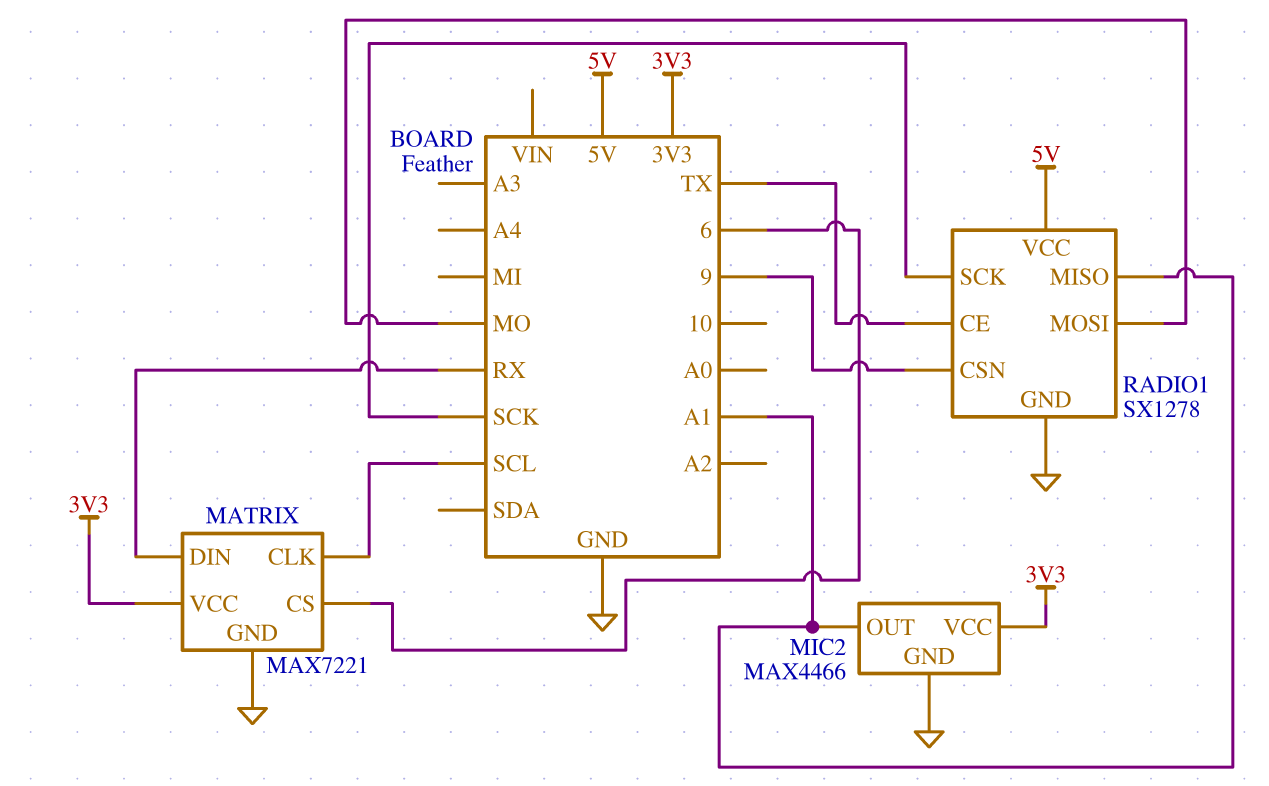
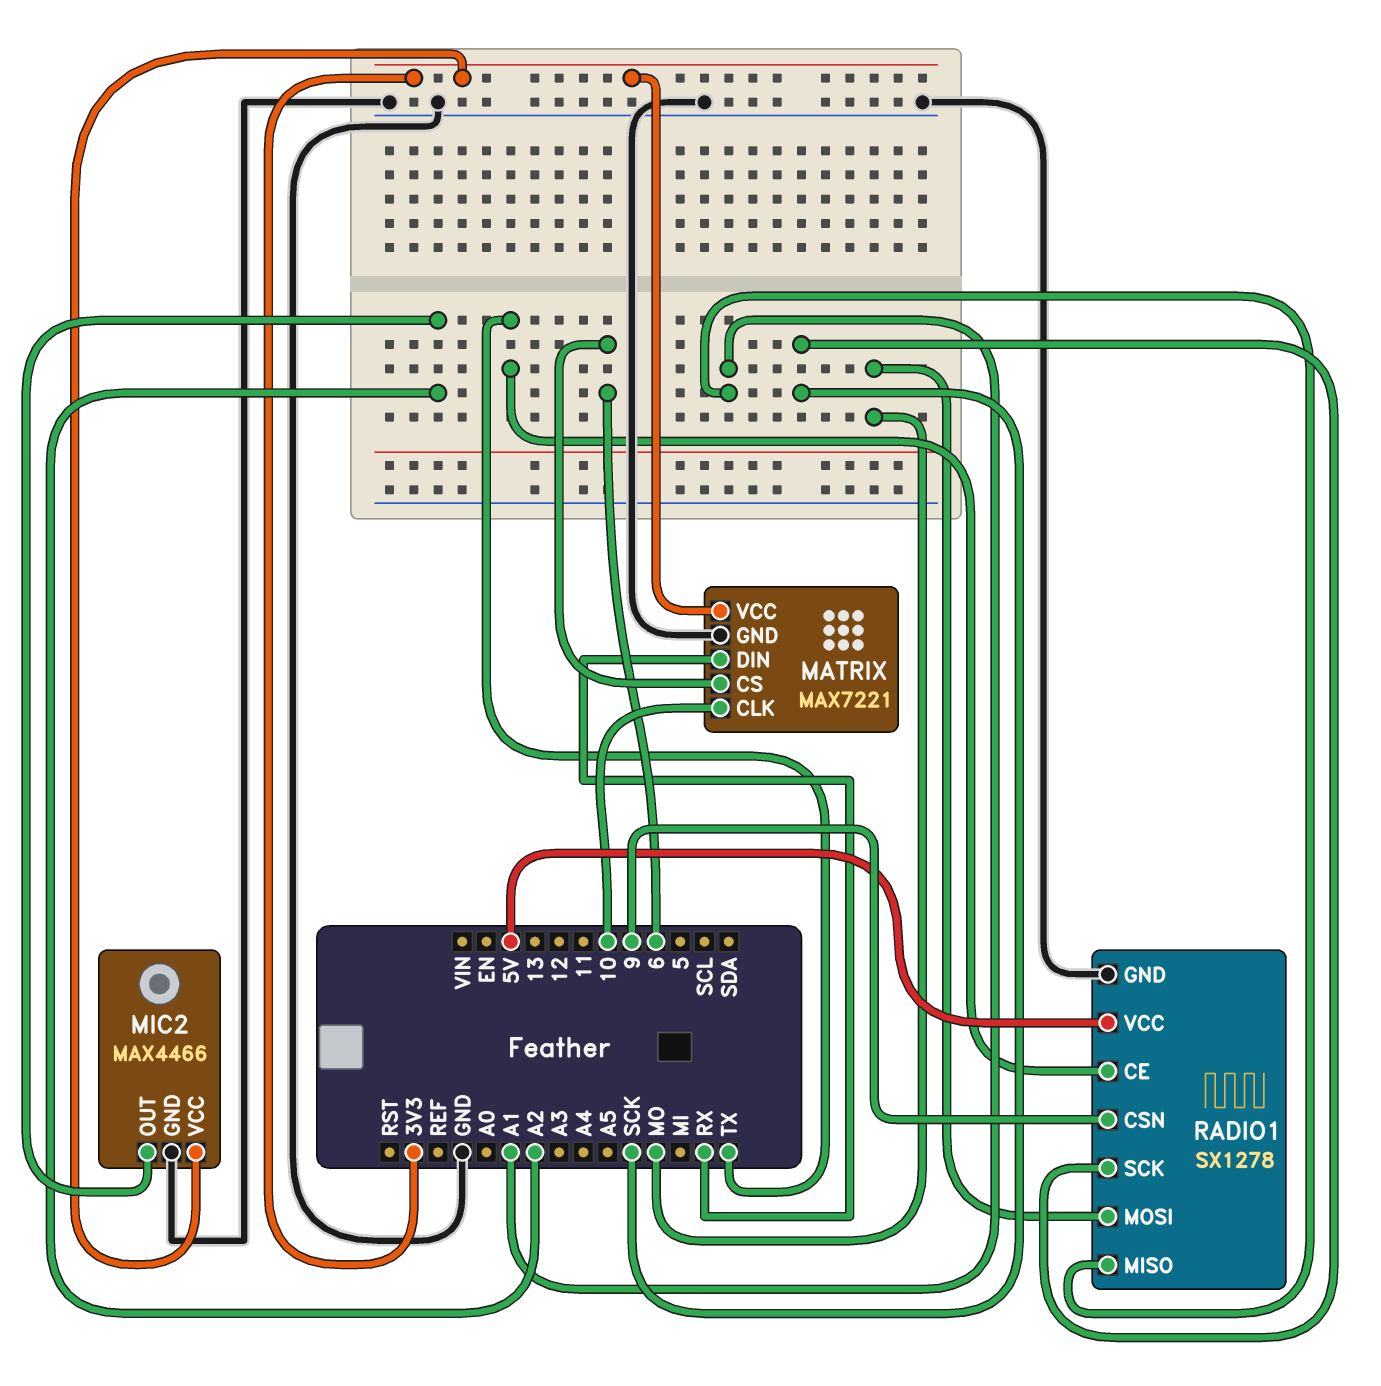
MATRIX pin CLK: SCL -> 10
MIC2 pin OUT: A1 -> A2

